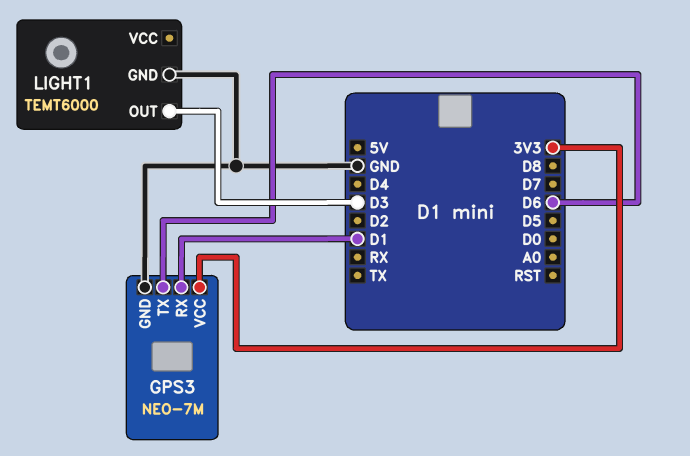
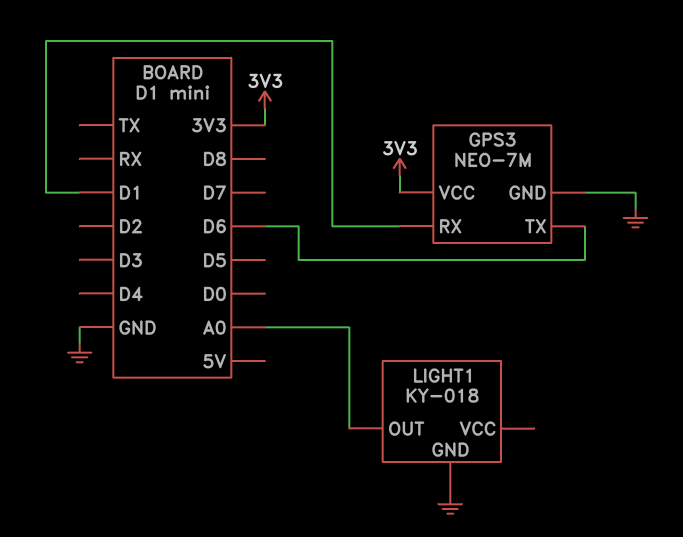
LIGHT1: TEMT6000 -> KY-018
LIGHT1 pin OUT: D3 -> A0

